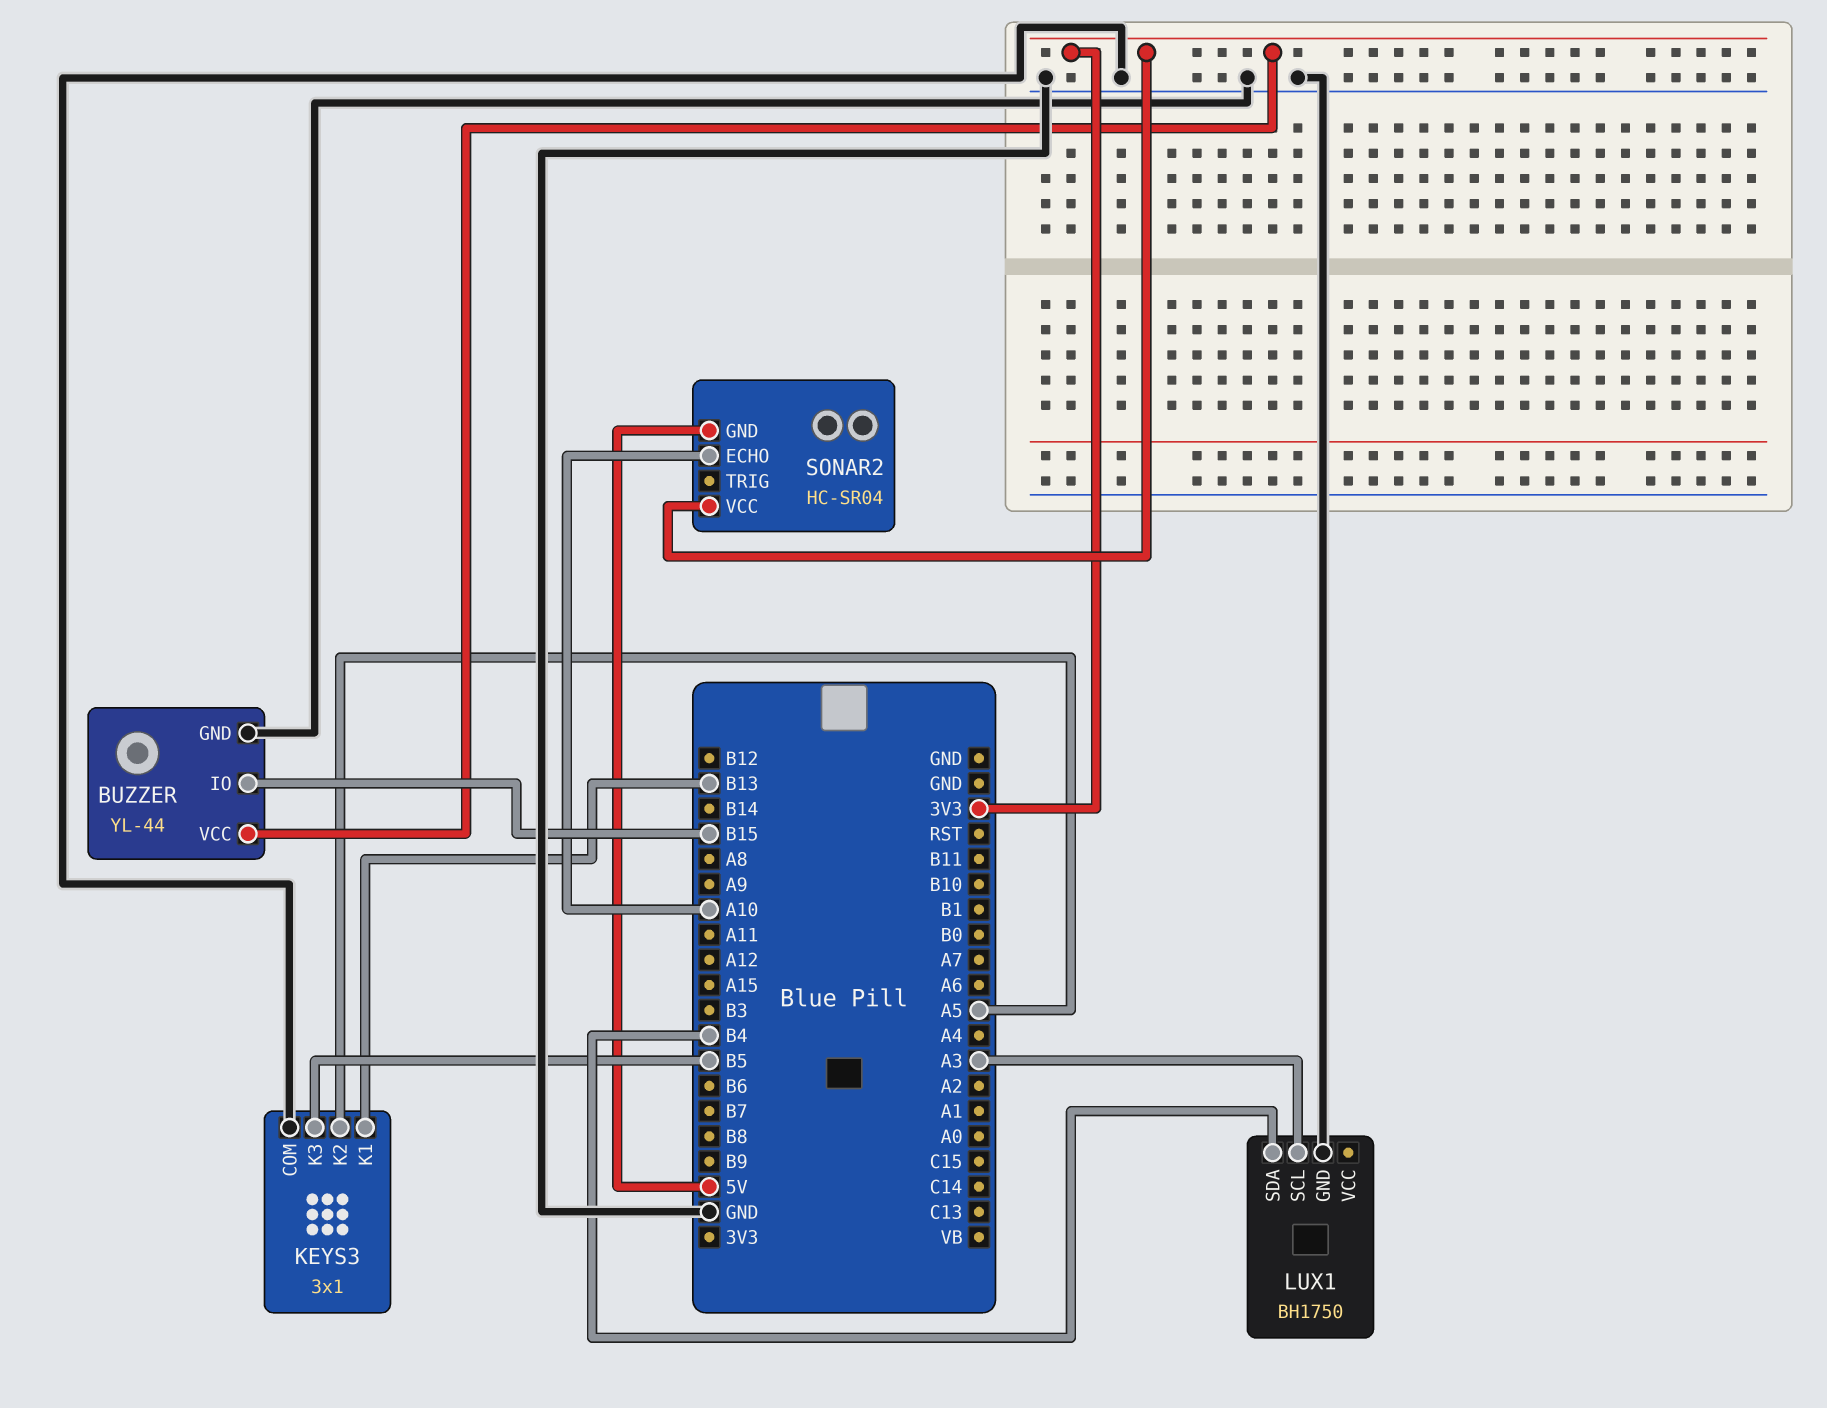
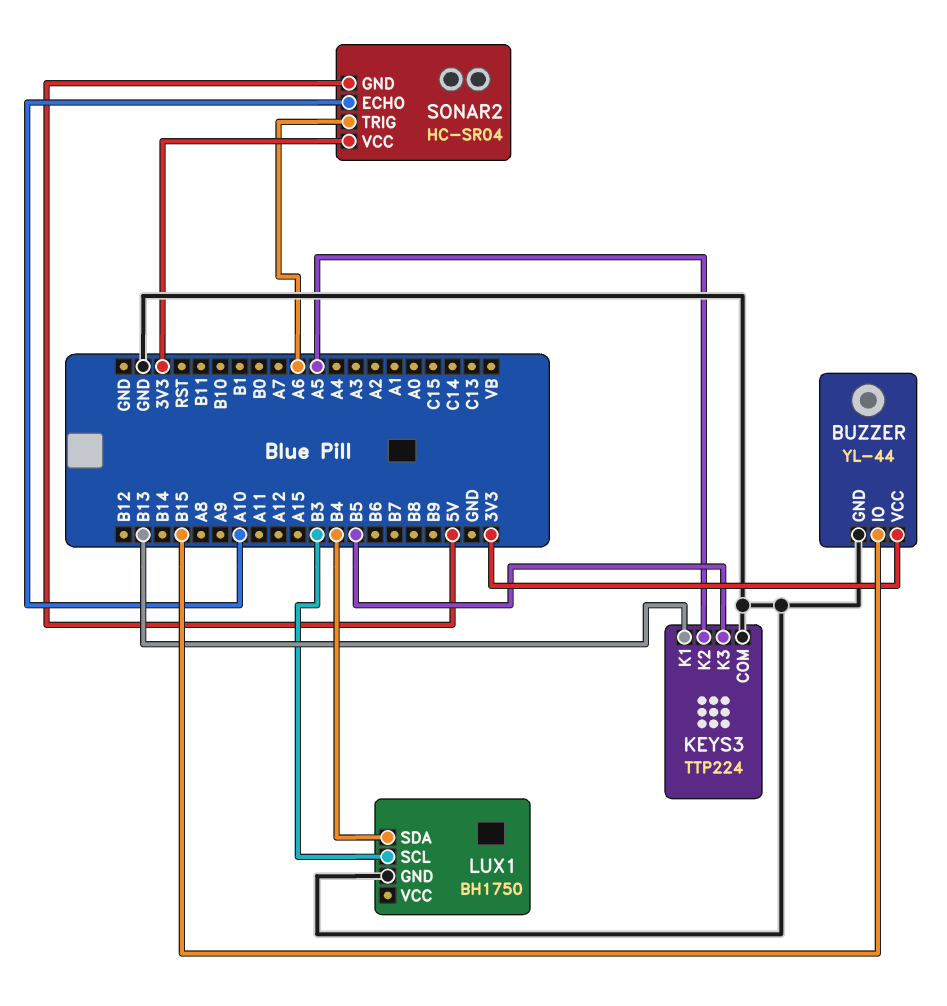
KEYS3: 3x1 -> TTP224
LUX1 pin SCL: A3 -> B3
SONAR2 pin TRIG: none -> A6

